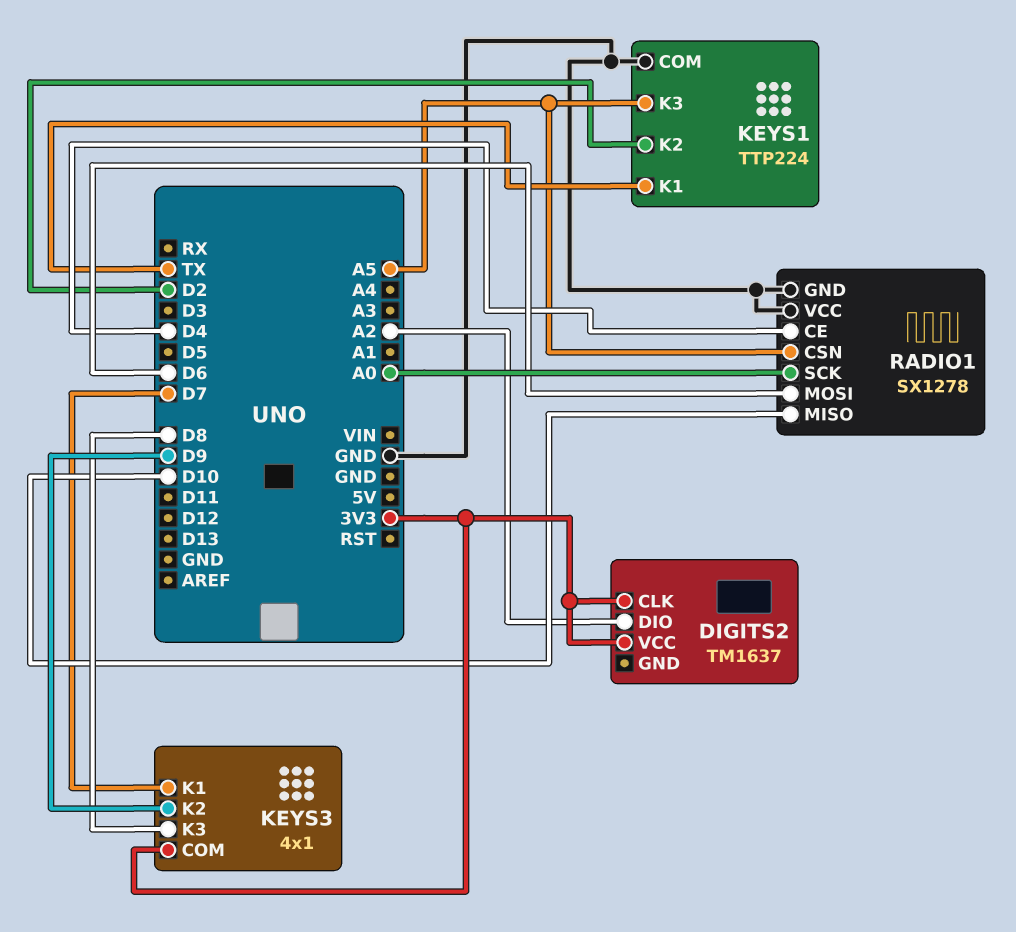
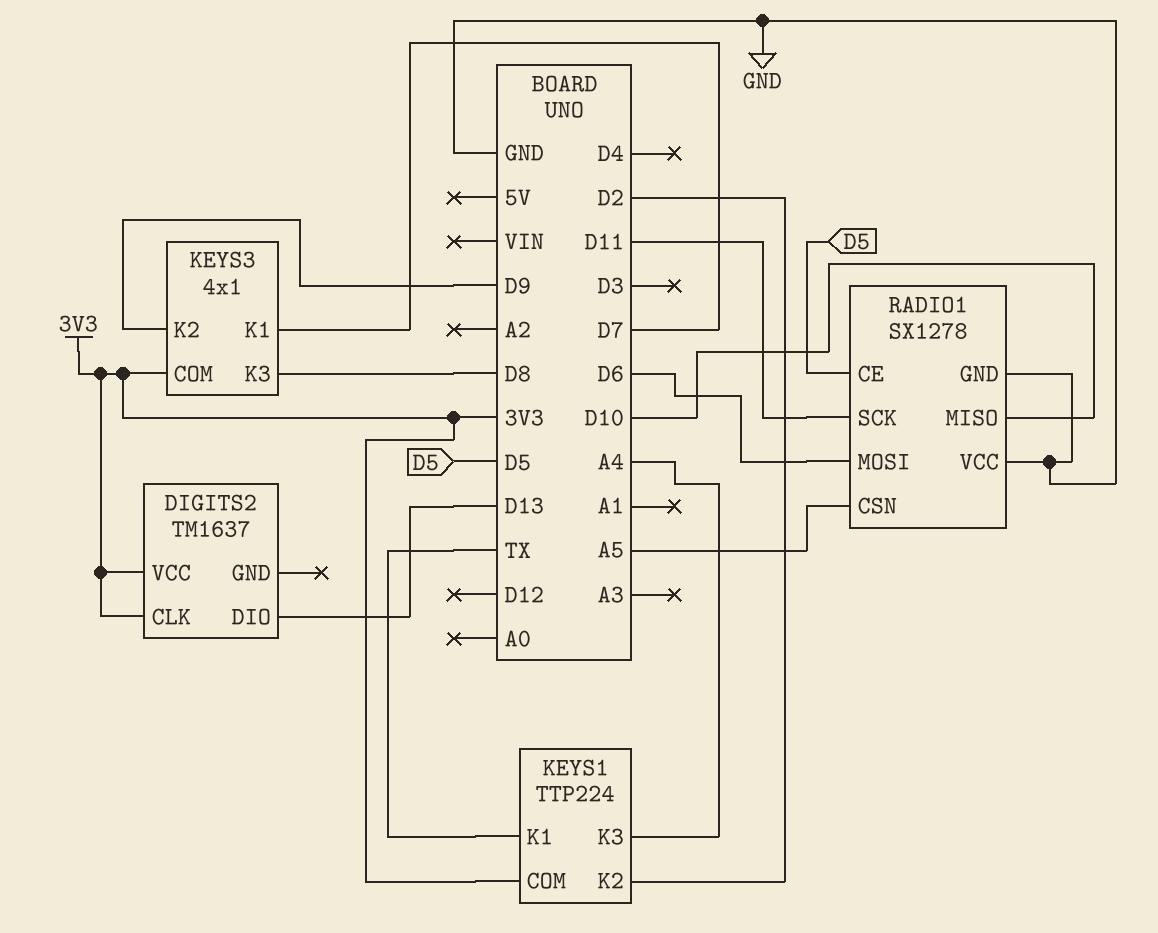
DIGITS2 pin DIO: A2 -> D13
KEYS1 pin COM: GND -> 3V3
KEYS1 pin K3: A5 -> A4
RADIO1 pin CE: D4 -> D5
RADIO1 pin SCK: A0 -> D11

